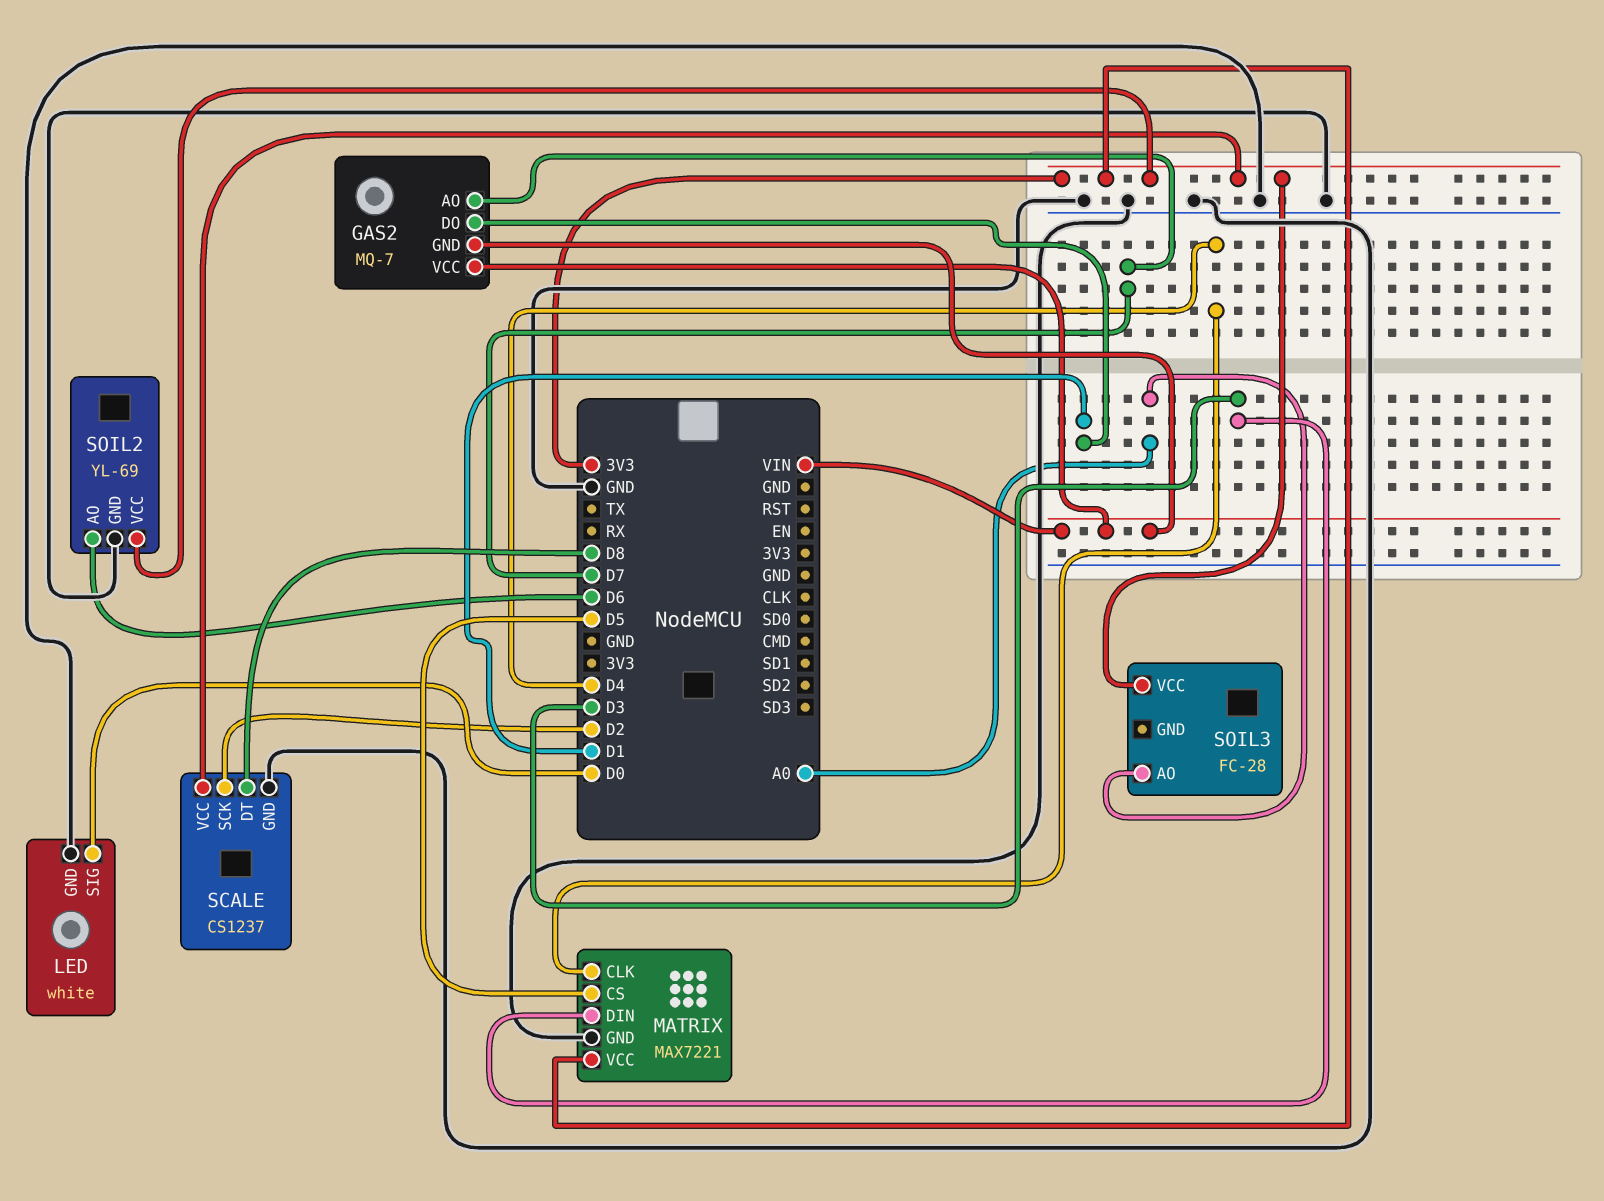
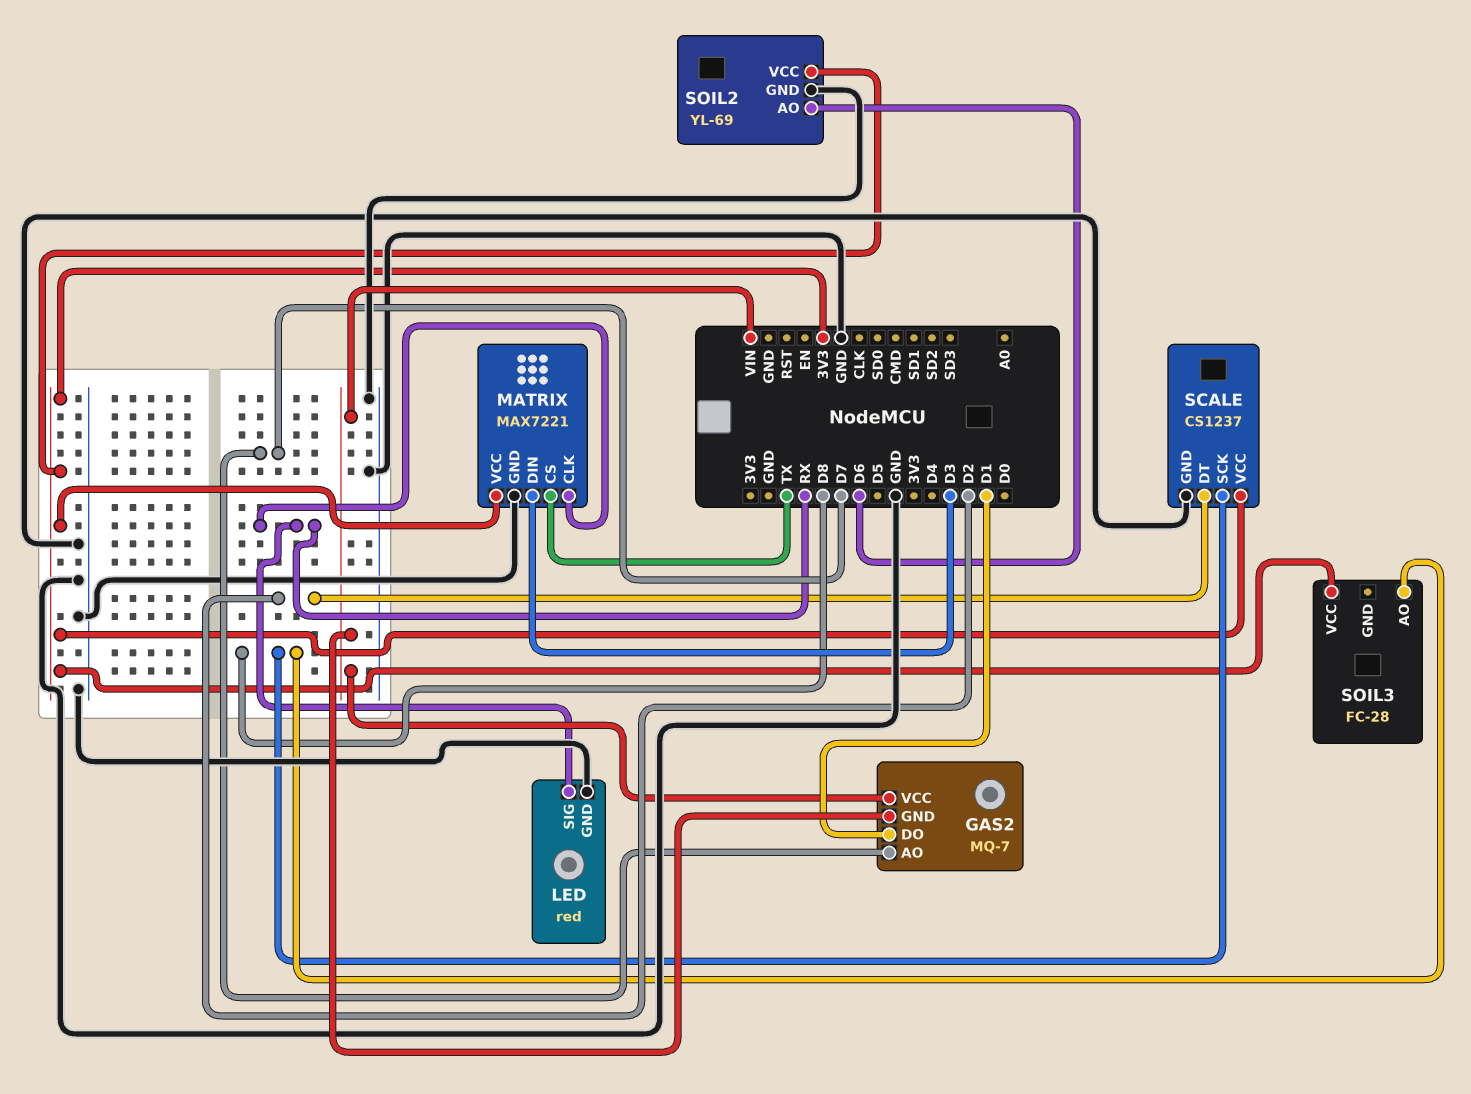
LED: white -> red
LED pin SIG: D0 -> RX
MATRIX pin CLK: D4 -> RX
MATRIX pin CS: D5 -> TX
SCALE pin DT: D8 -> D2
SCALE pin SCK: D2 -> D8
SOIL3 pin AO: A0 -> D8

